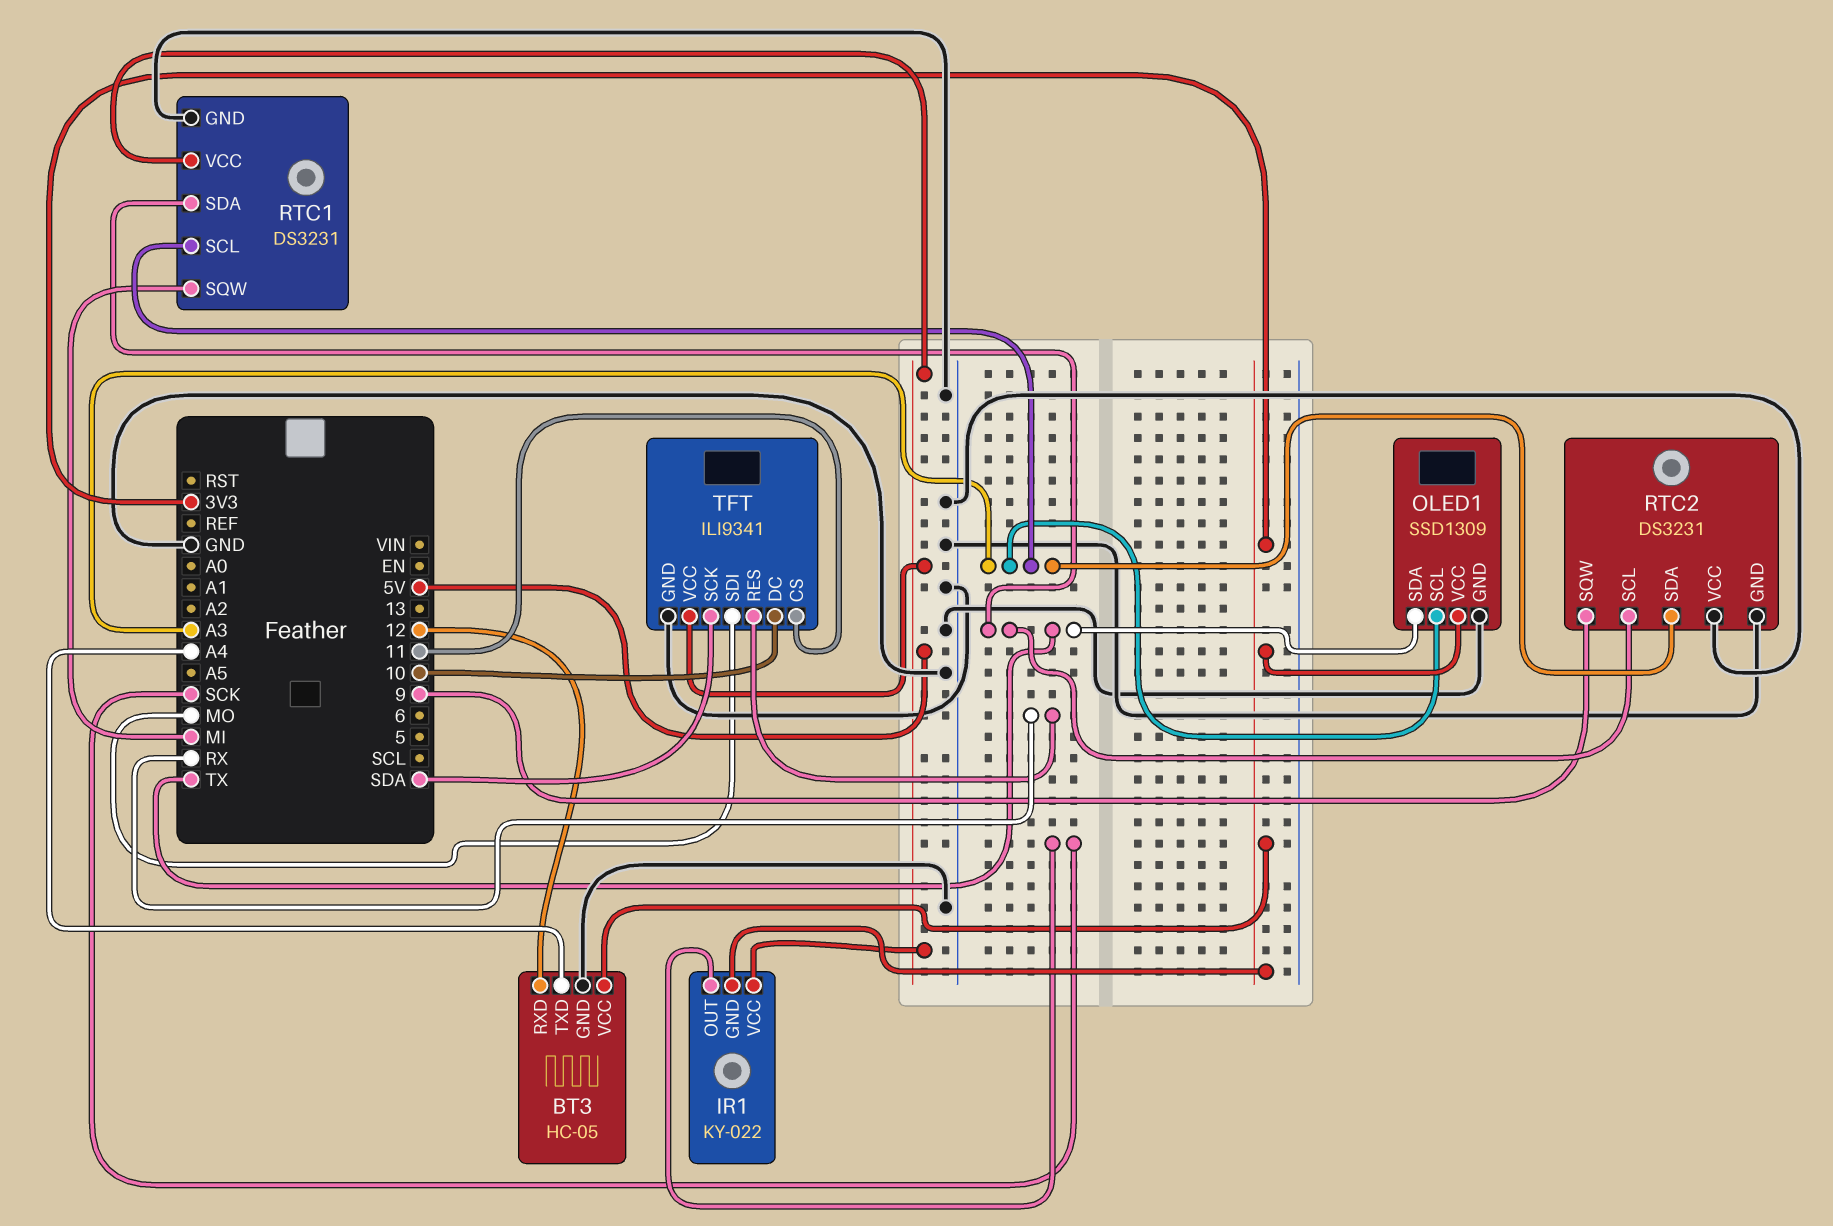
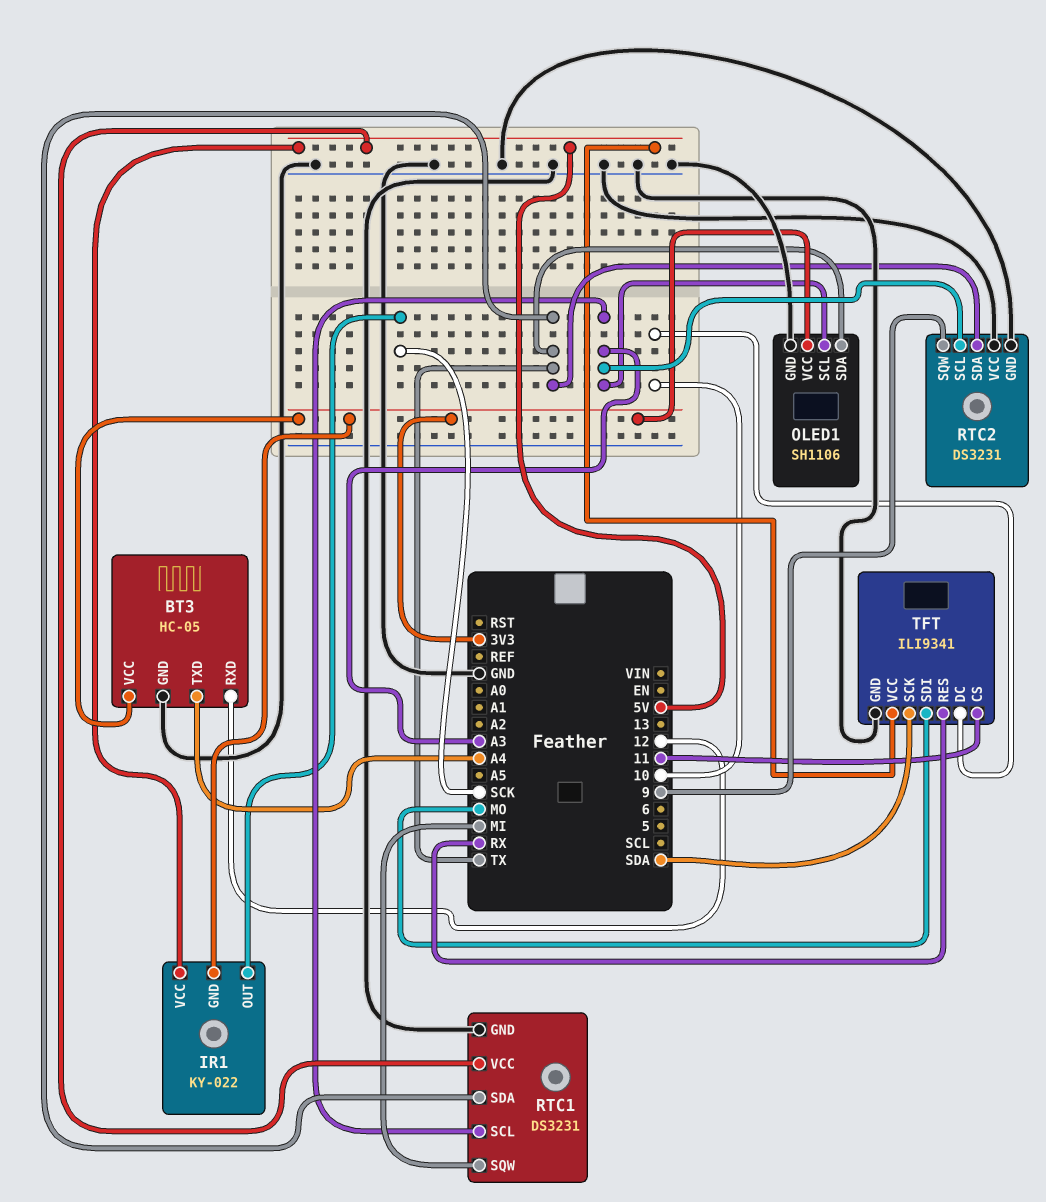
OLED1: SSD1309 -> SH1106
RTC2 pin SCL: TX -> A3
RTC2 pin SDA: A3 -> TX

